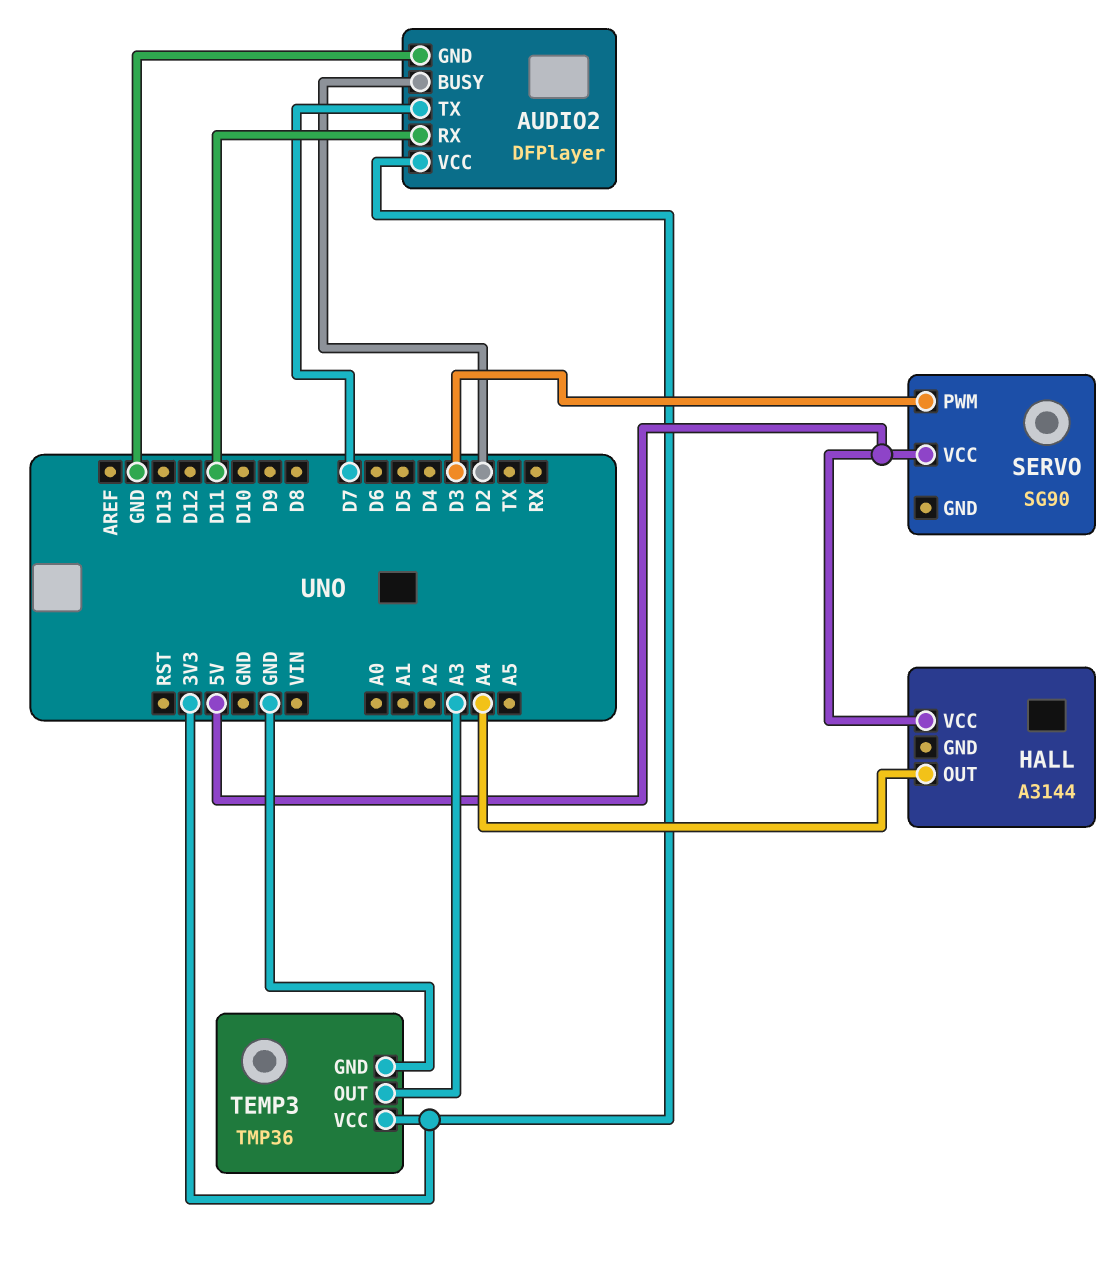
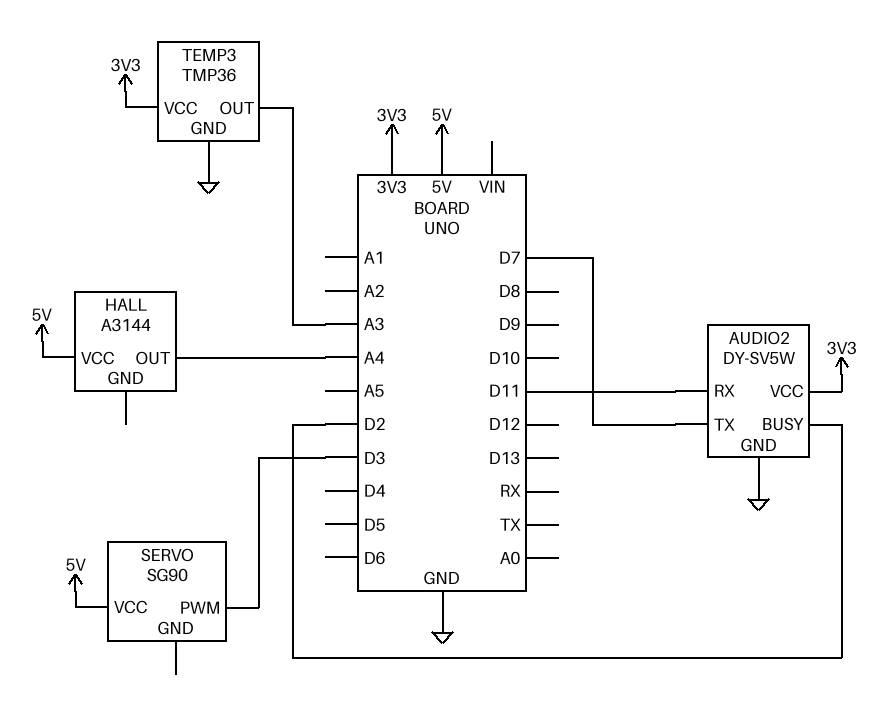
AUDIO2: DFPlayer -> DY-SV5W

